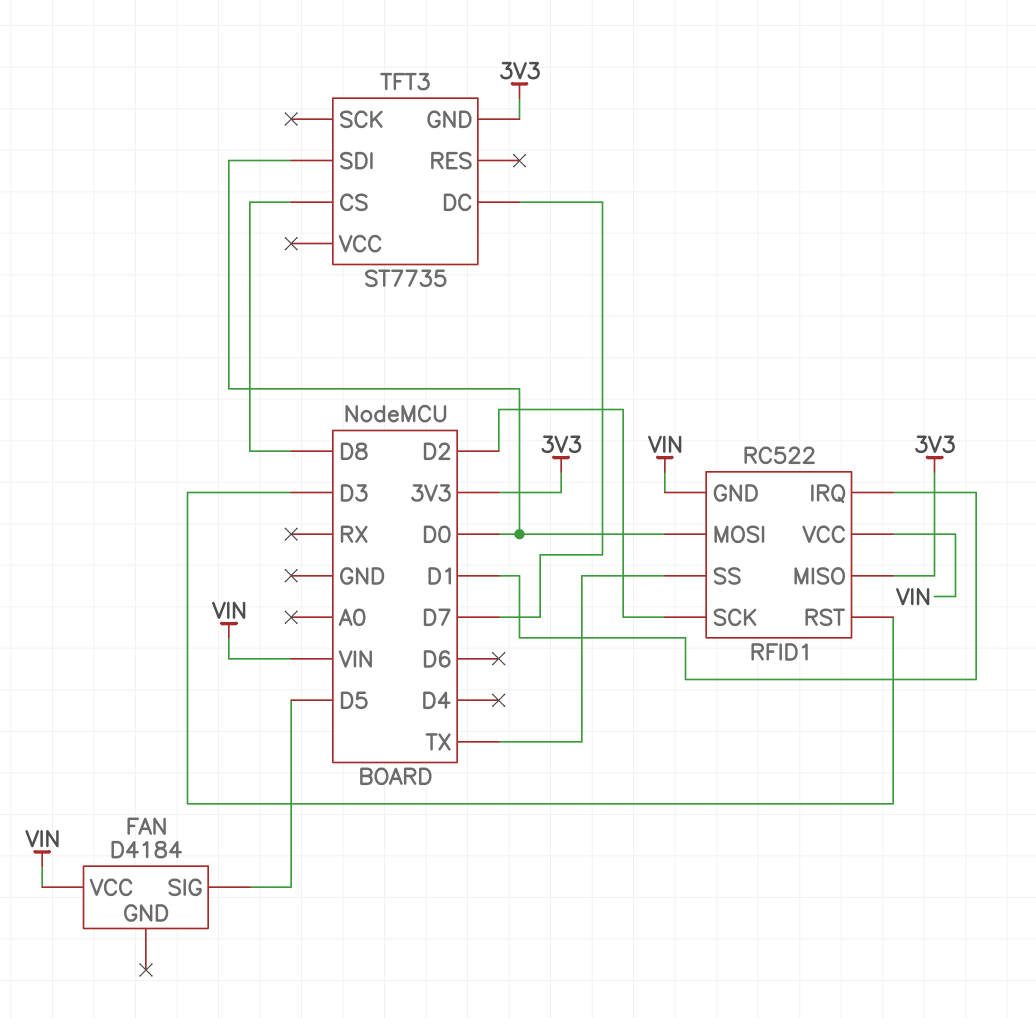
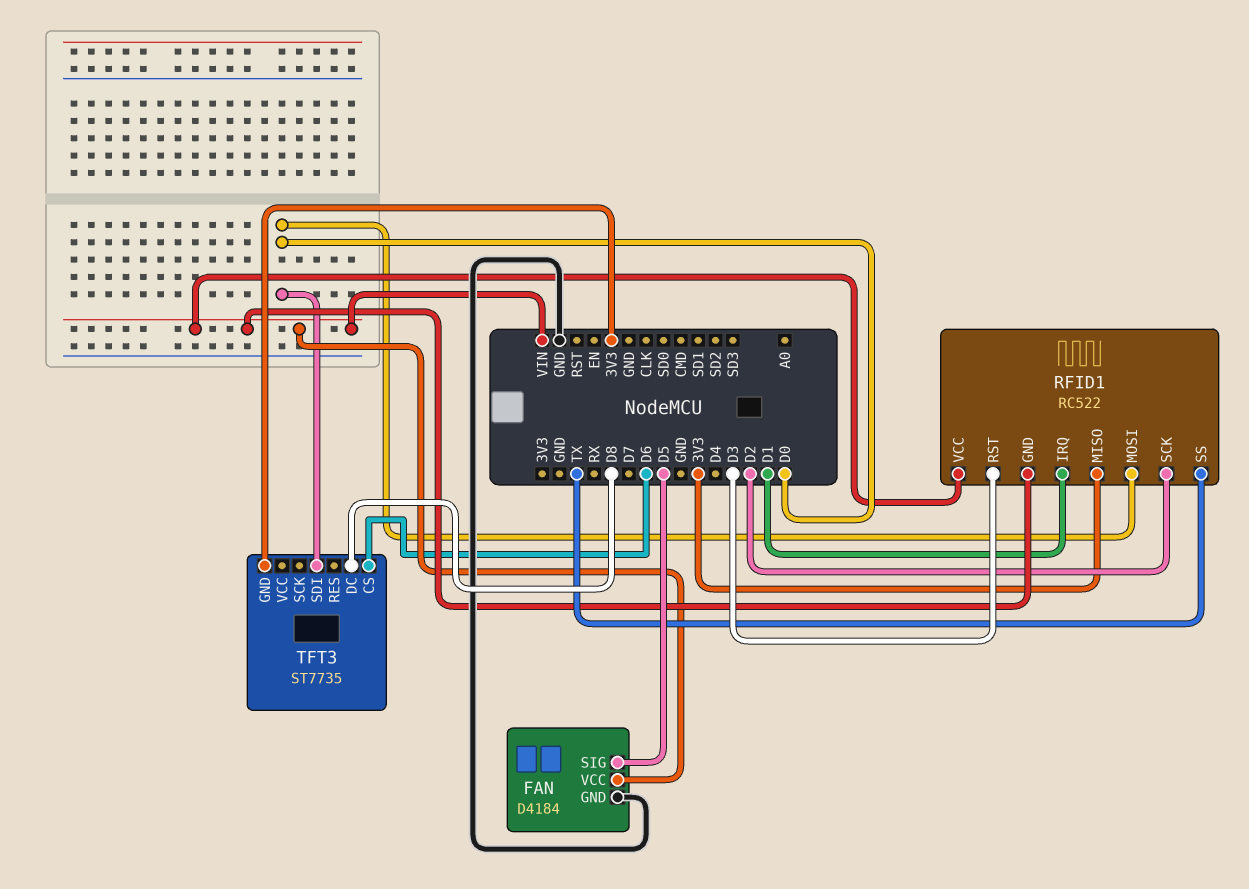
FAN pin GND: none -> GND
TFT3 pin CS: D8 -> D6
TFT3 pin DC: D7 -> D8

